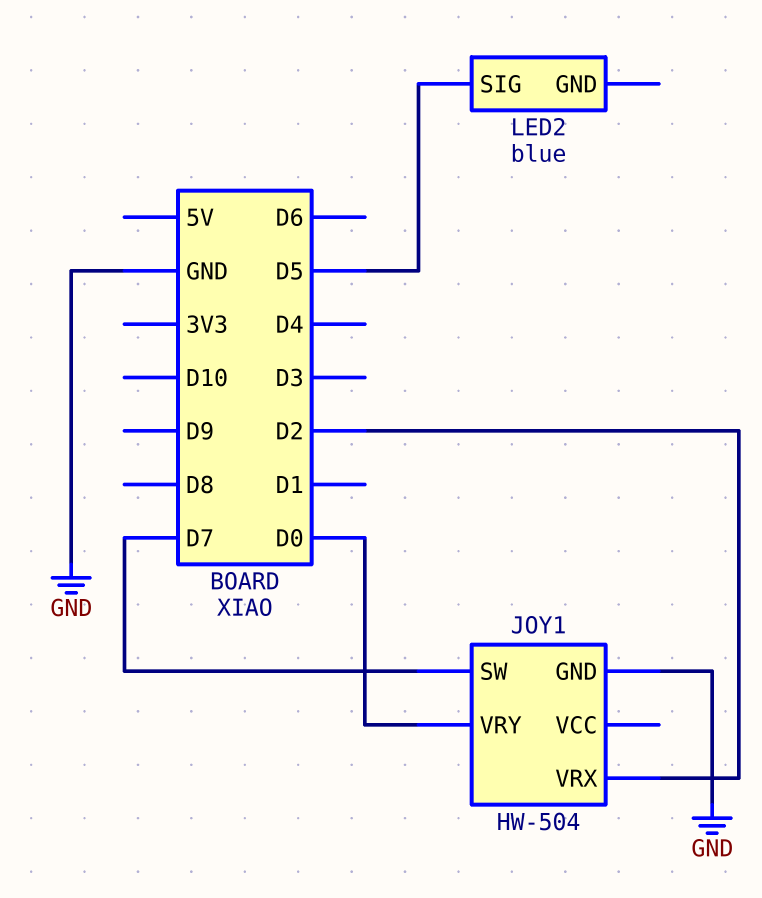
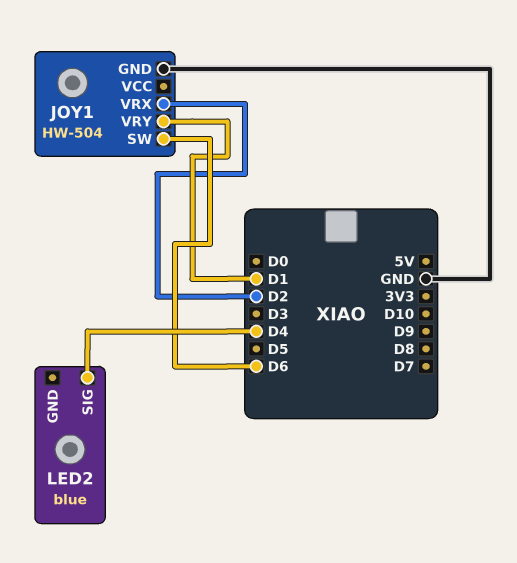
JOY1 pin SW: D7 -> D6
JOY1 pin VRY: D0 -> D1
LED2 pin SIG: D5 -> D4

